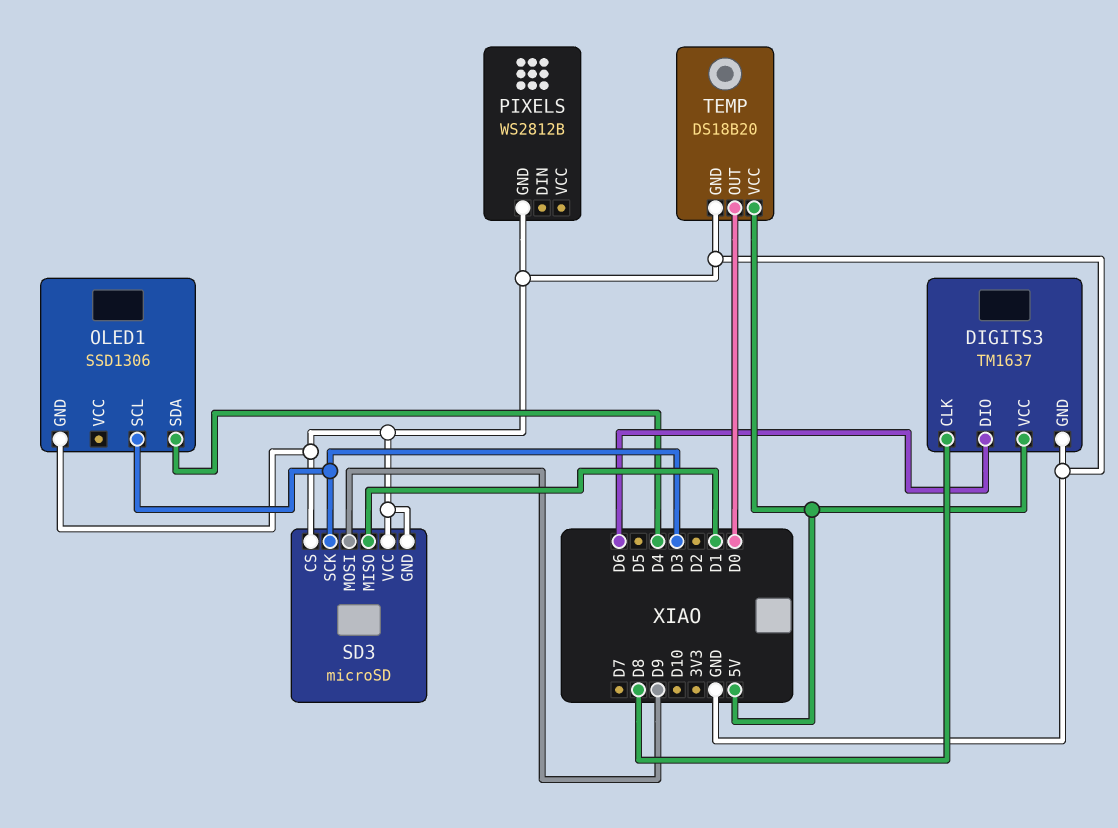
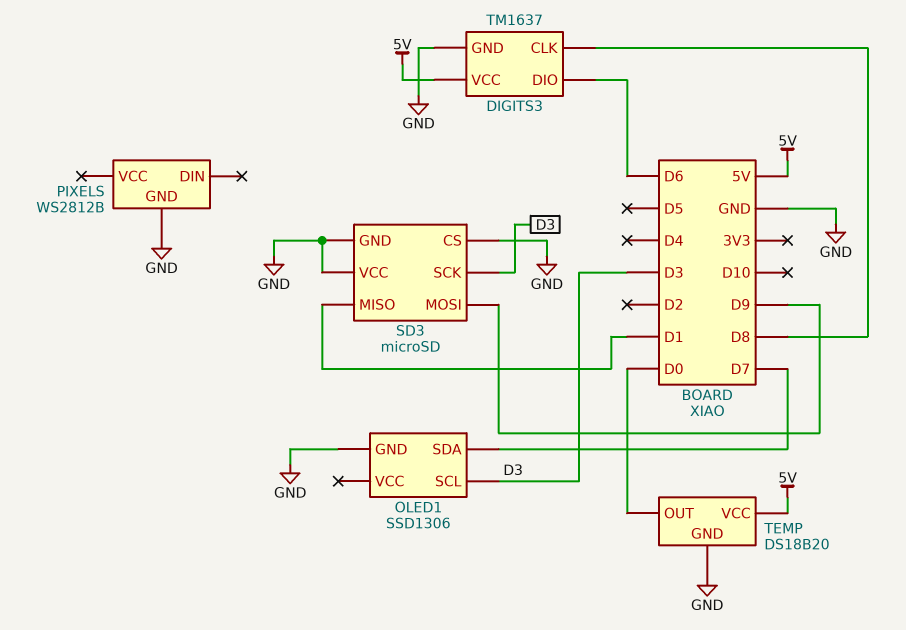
OLED1 pin SDA: D4 -> D7

